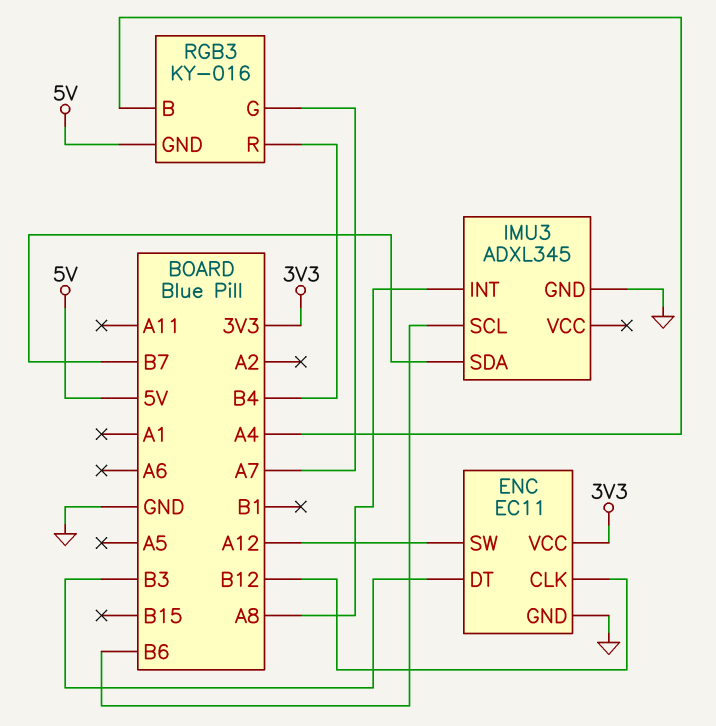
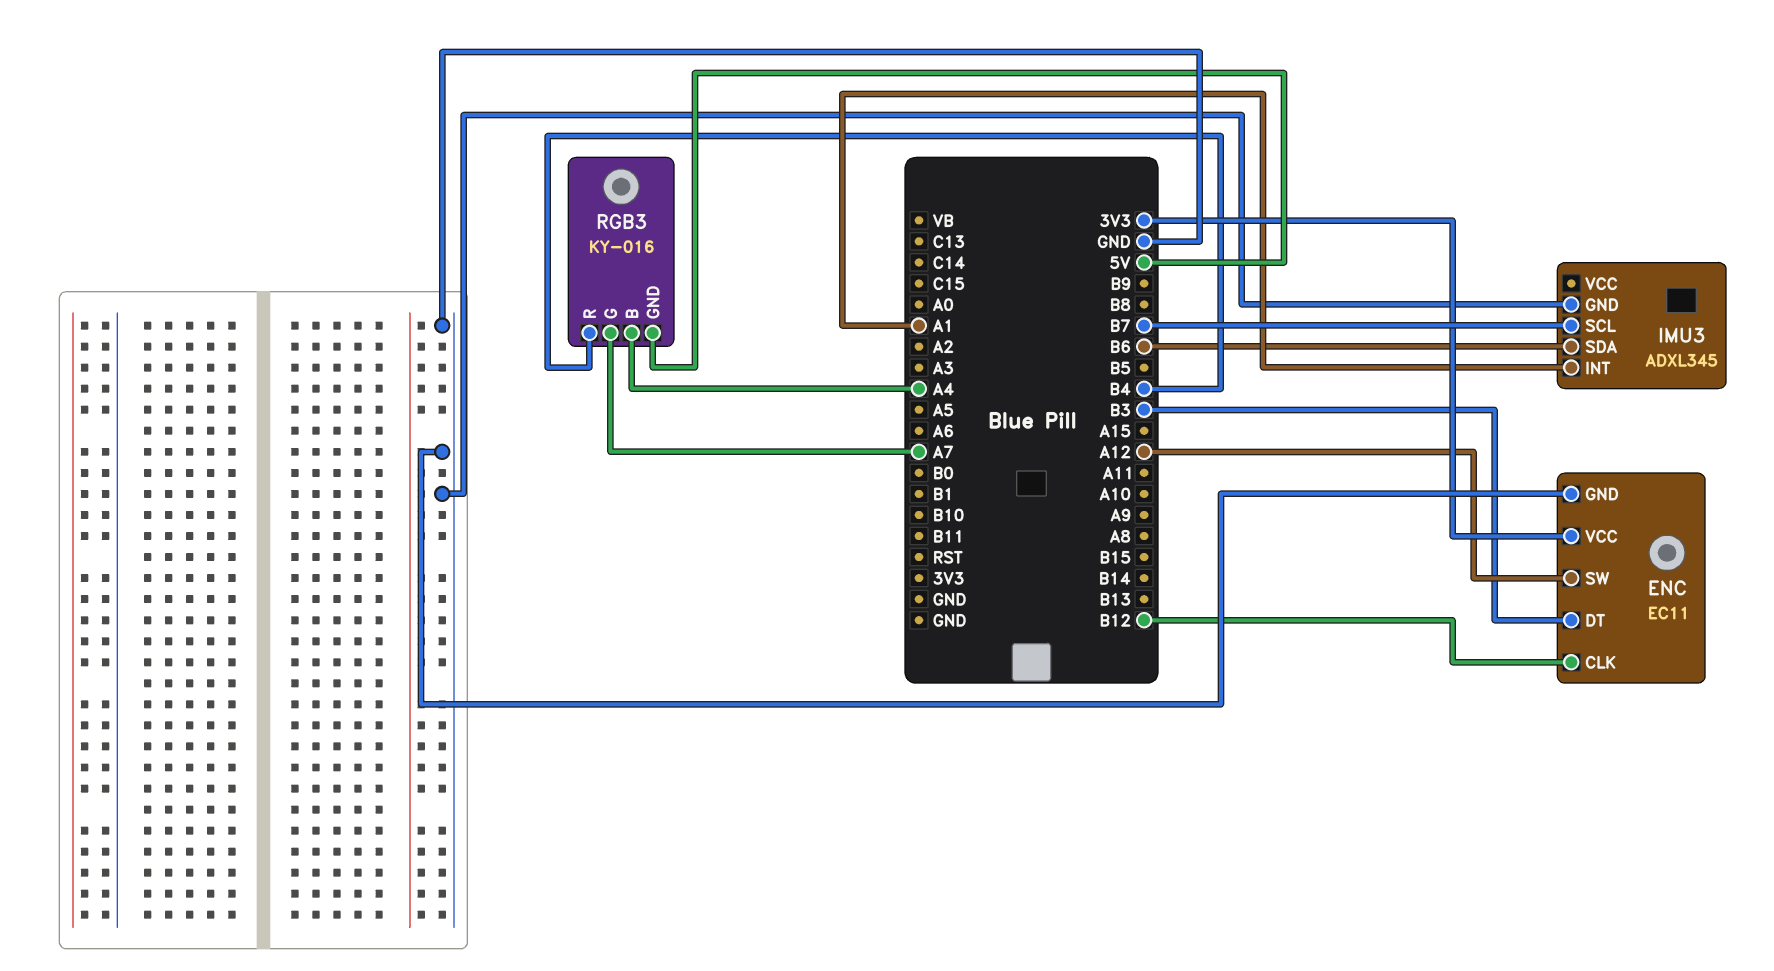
IMU3 pin INT: A8 -> A1
IMU3 pin SCL: B6 -> B7
IMU3 pin SDA: B7 -> B6

